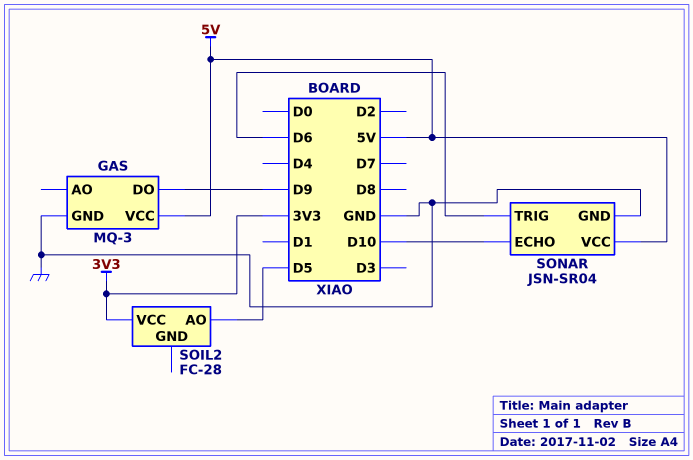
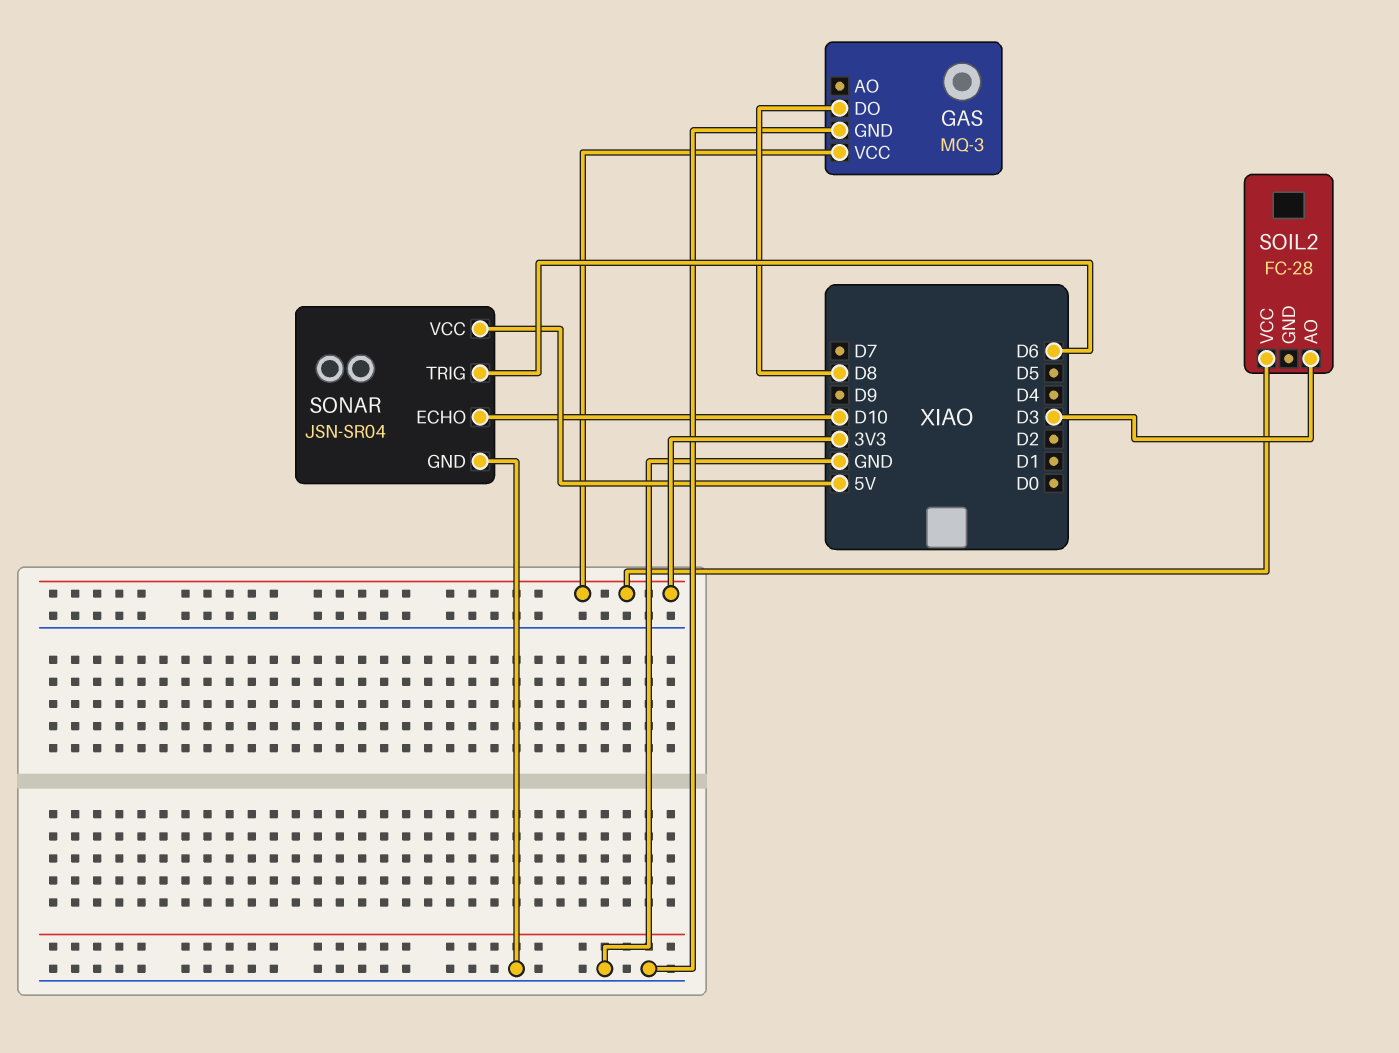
GAS pin DO: D9 -> D8
GAS pin VCC: 5V -> 3V3
SOIL2 pin AO: D5 -> D3

